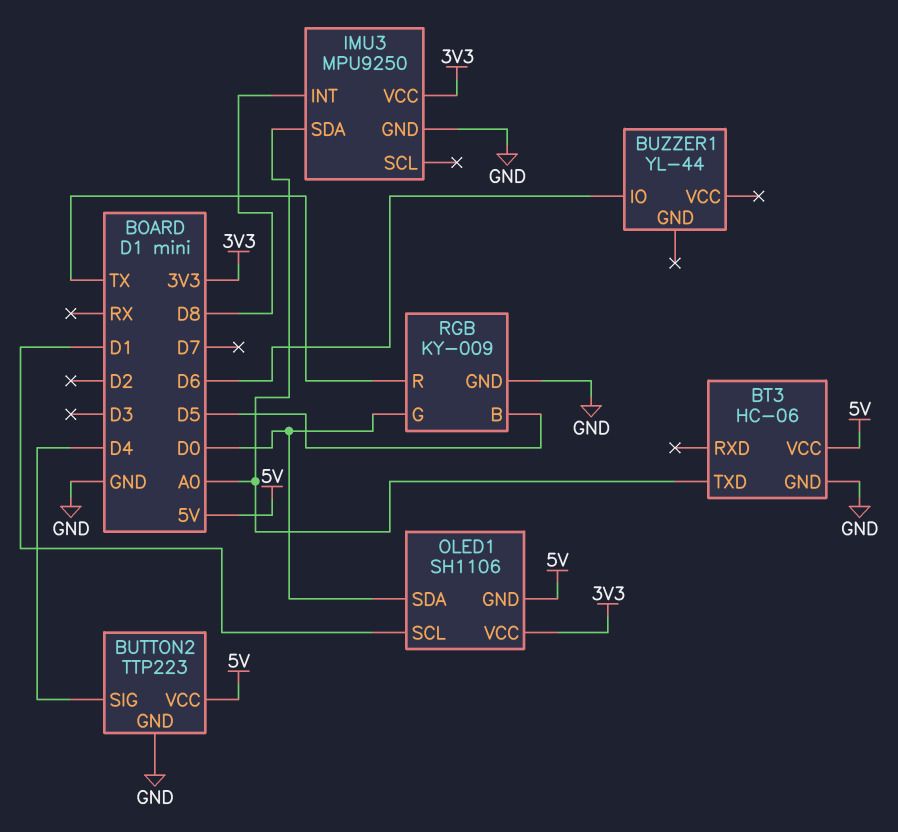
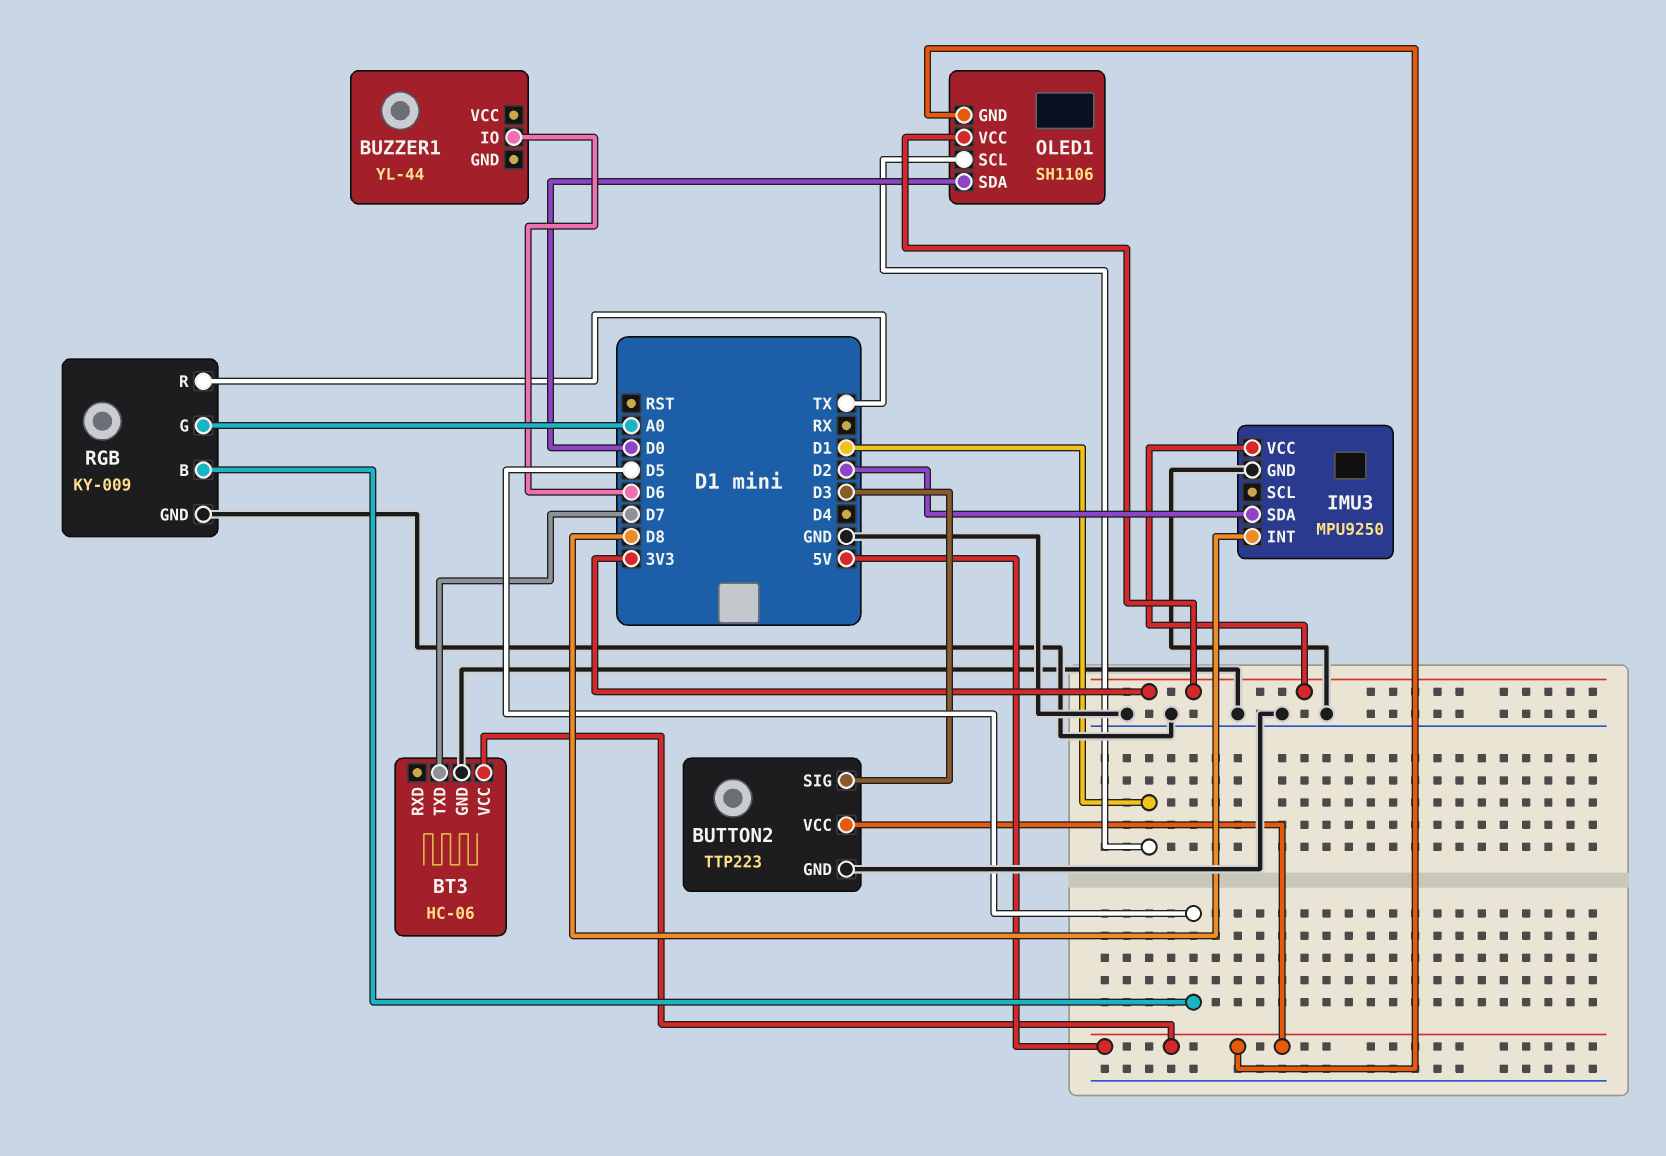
BT3 pin TXD: A0 -> D7
BUTTON2 pin SIG: D4 -> D3
IMU3 pin SDA: A0 -> D2
RGB pin G: D0 -> A0

